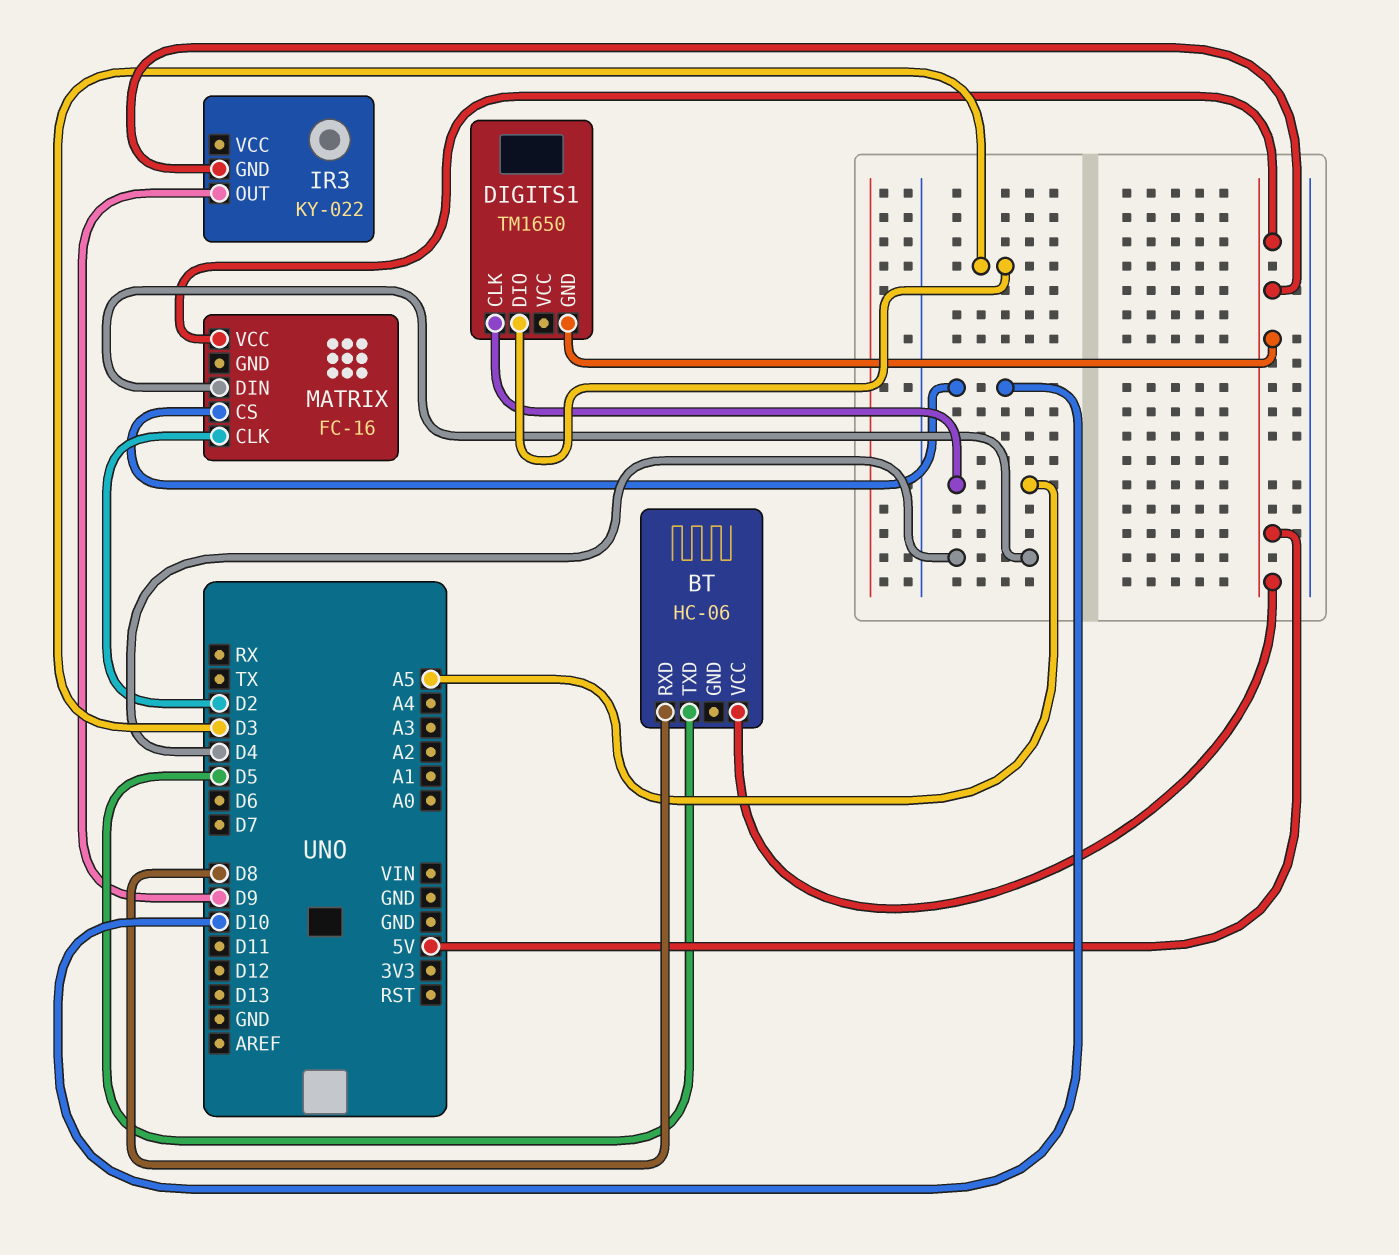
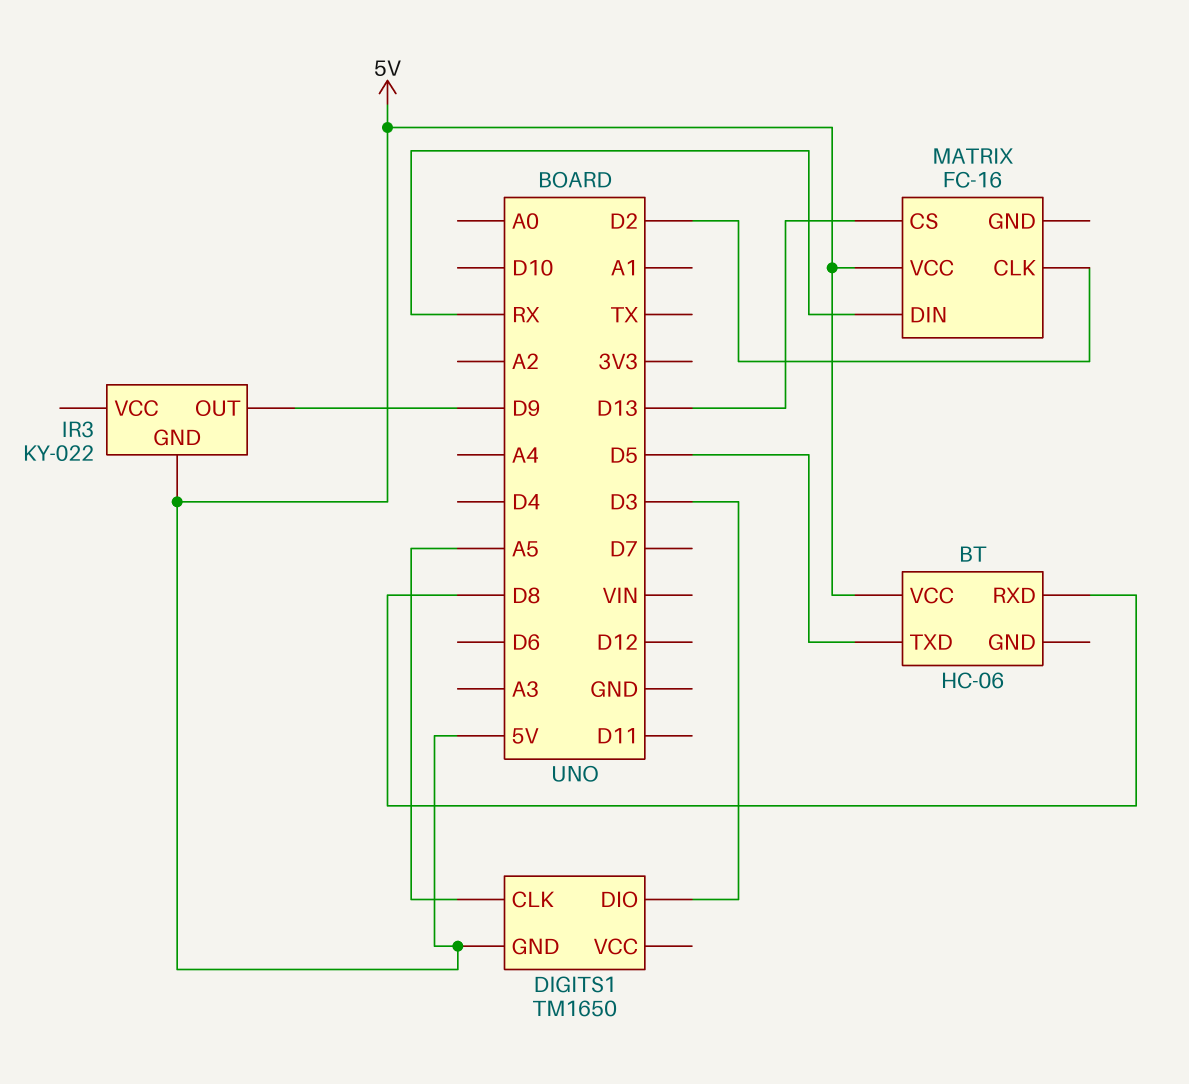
MATRIX pin CS: D10 -> D13
MATRIX pin DIN: D4 -> RX

